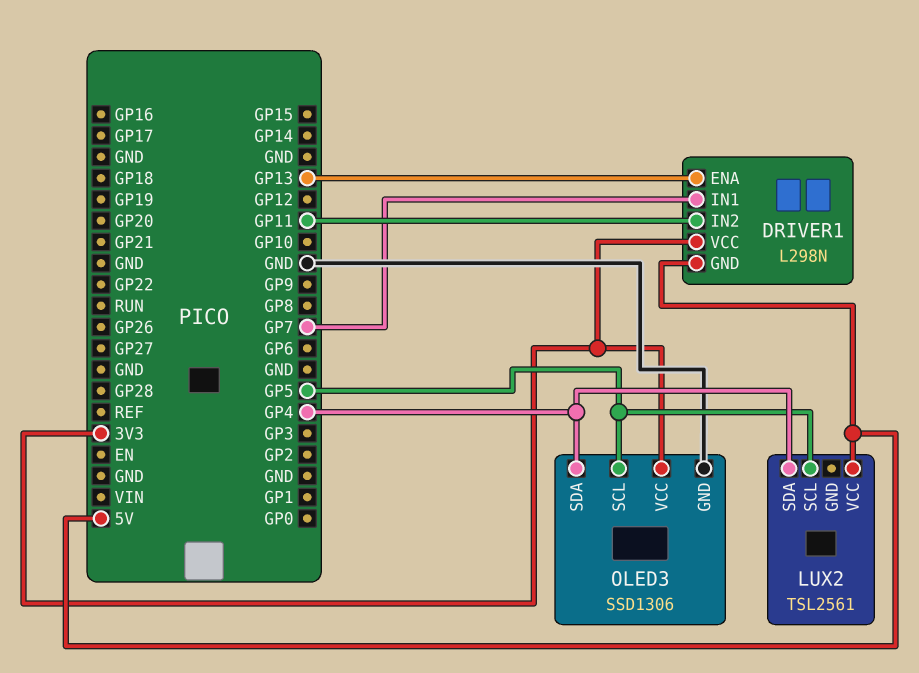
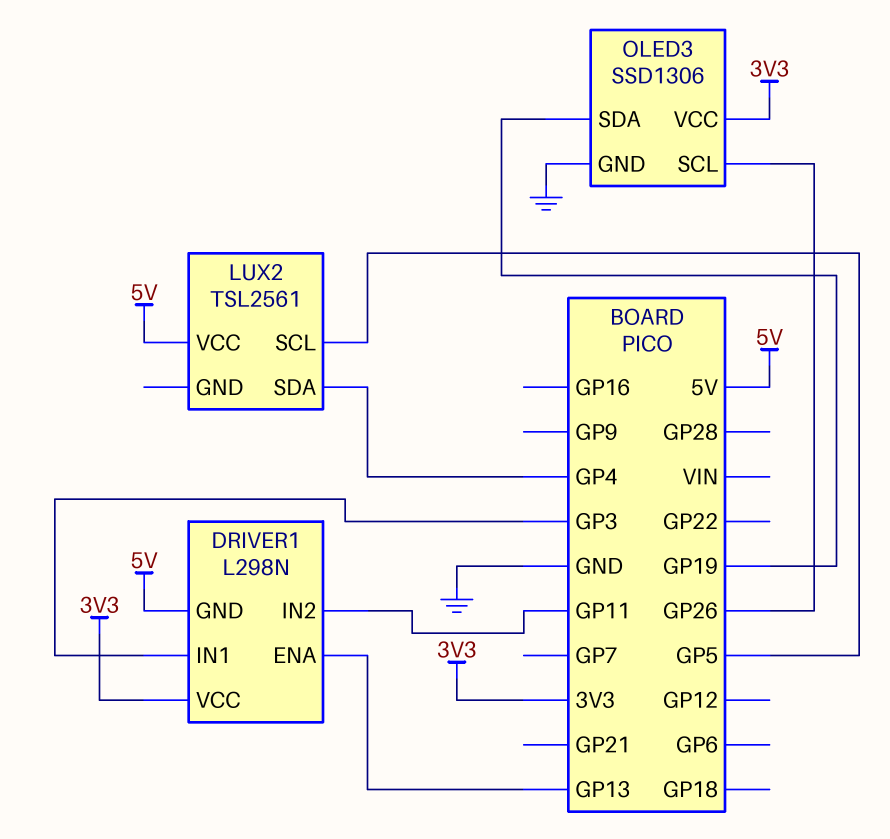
DRIVER1 pin IN1: GP7 -> GP3
OLED3 pin SCL: GP5 -> GP26
OLED3 pin SDA: GP4 -> GP19

